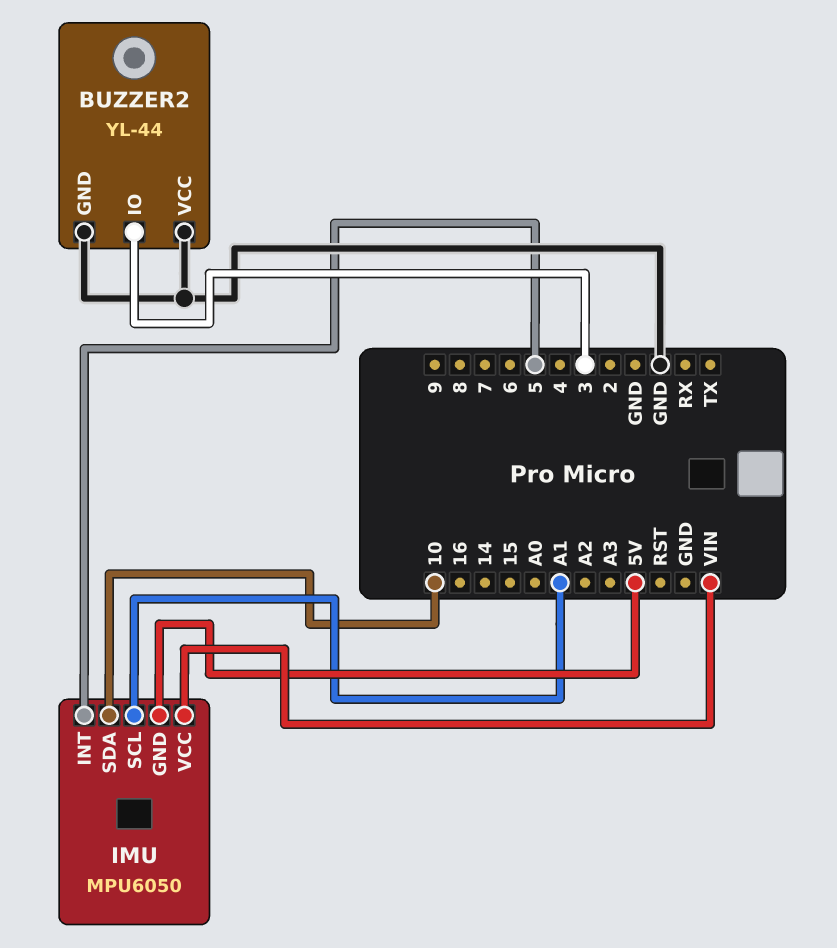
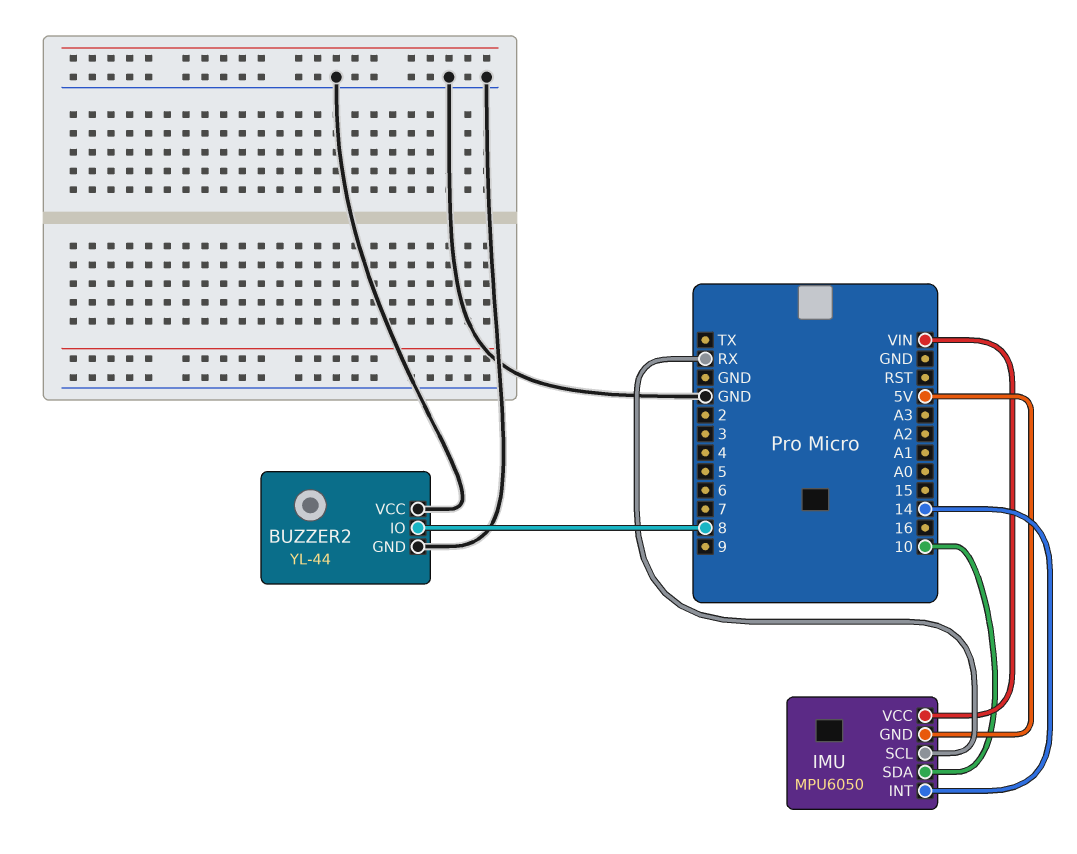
BUZZER2 pin IO: 3 -> 8
IMU pin INT: 5 -> 14
IMU pin SCL: A1 -> RX

